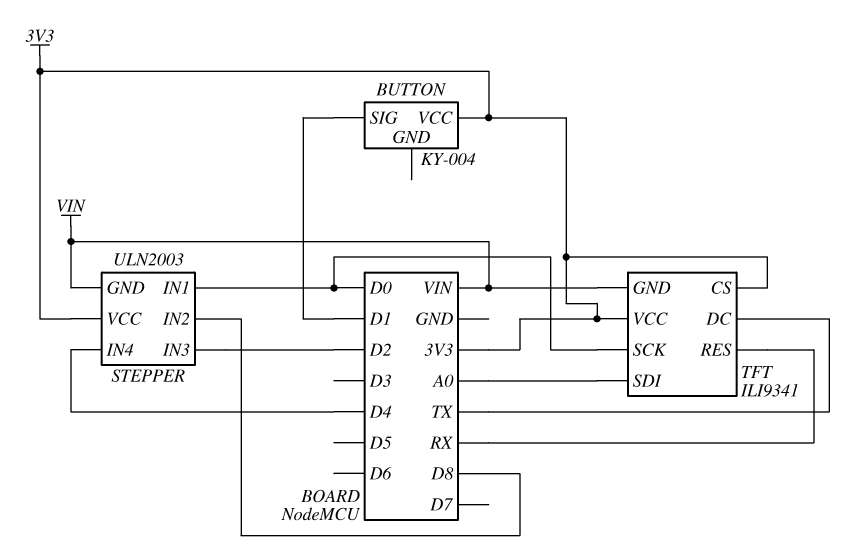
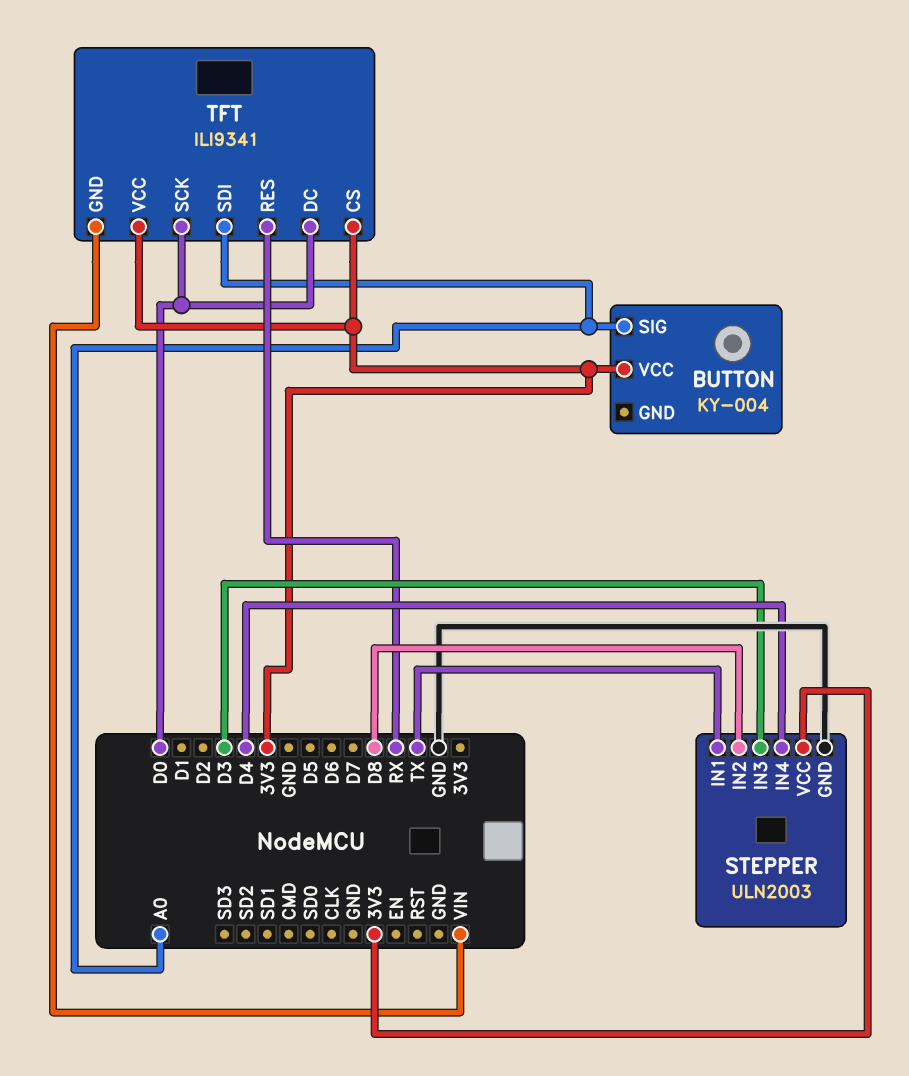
BUTTON pin SIG: D1 -> A0
STEPPER pin GND: VIN -> GND
STEPPER pin IN1: D0 -> TX
STEPPER pin IN3: D2 -> D3
TFT pin DC: TX -> D0

